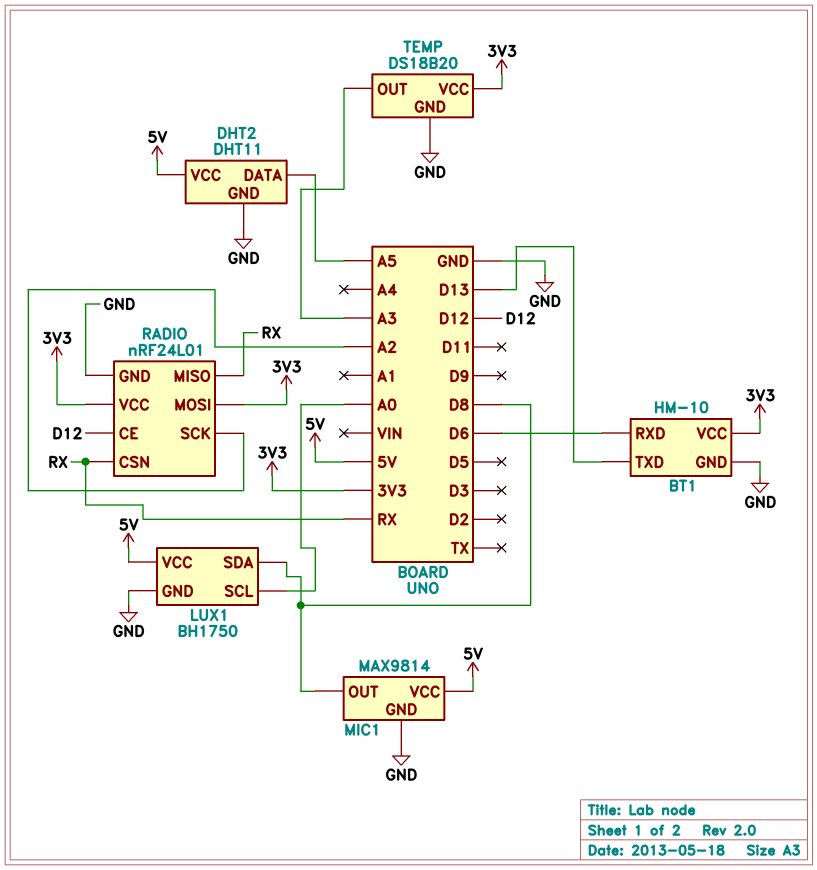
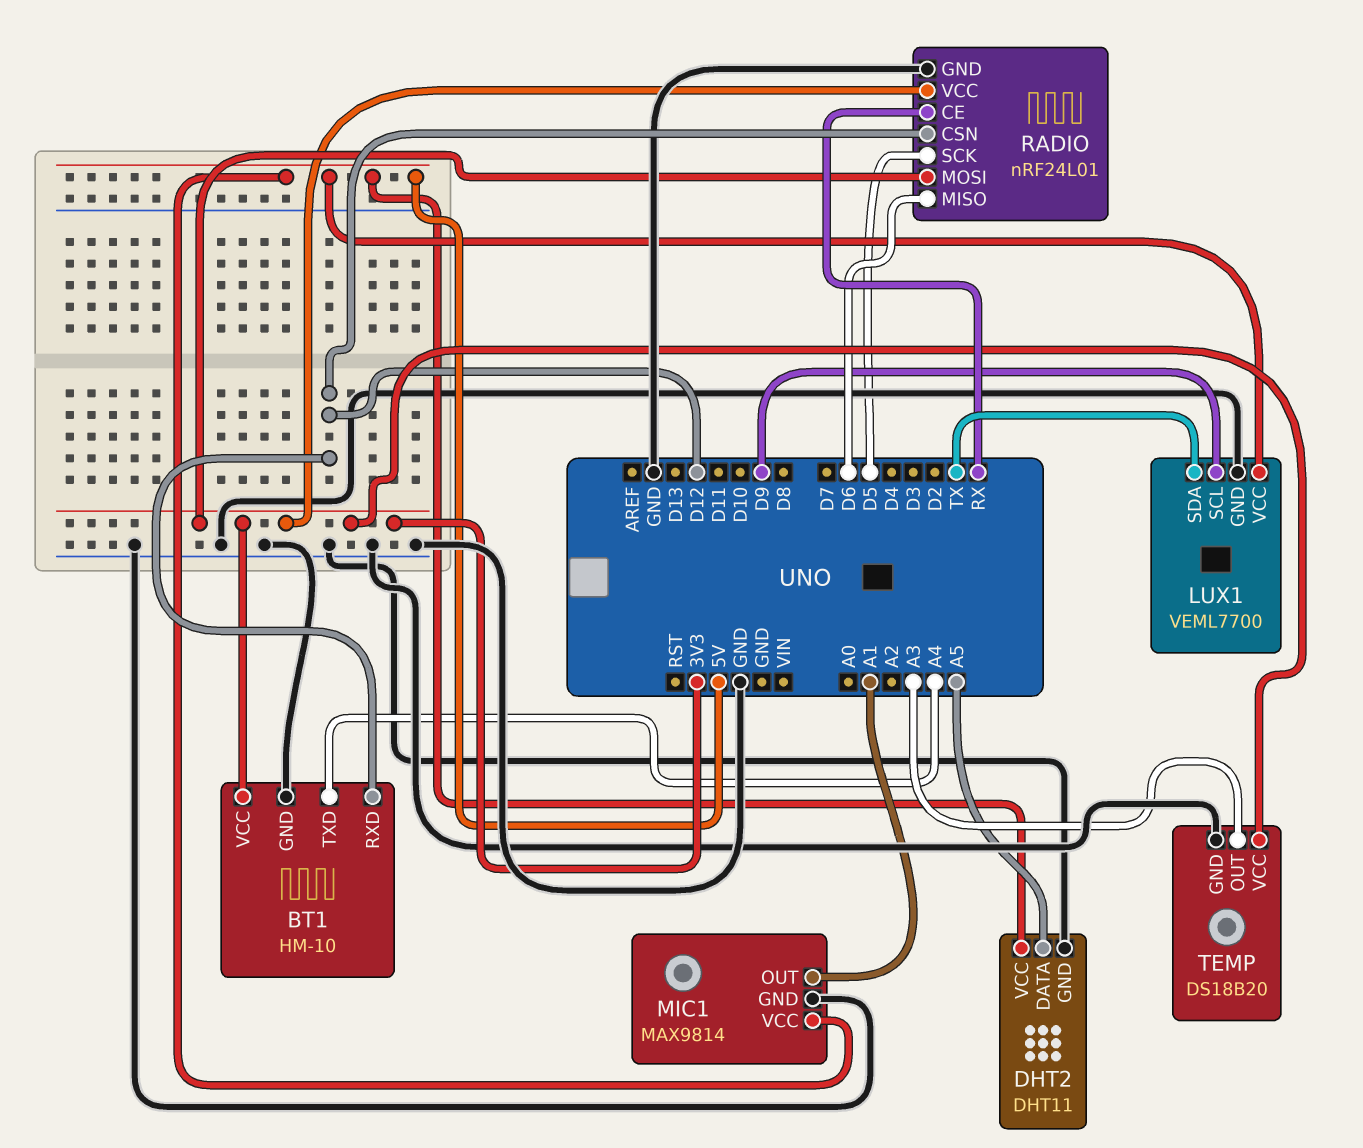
BT1 pin RXD: D6 -> D12
BT1 pin TXD: D13 -> A4
LUX1: BH1750 -> VEML7700
LUX1 pin SCL: A0 -> D9
LUX1 pin SDA: D8 -> TX
MIC1 pin OUT: D8 -> A1
RADIO pin CE: D12 -> RX
RADIO pin CSN: RX -> D12
RADIO pin MISO: RX -> D6
RADIO pin SCK: A2 -> D5

